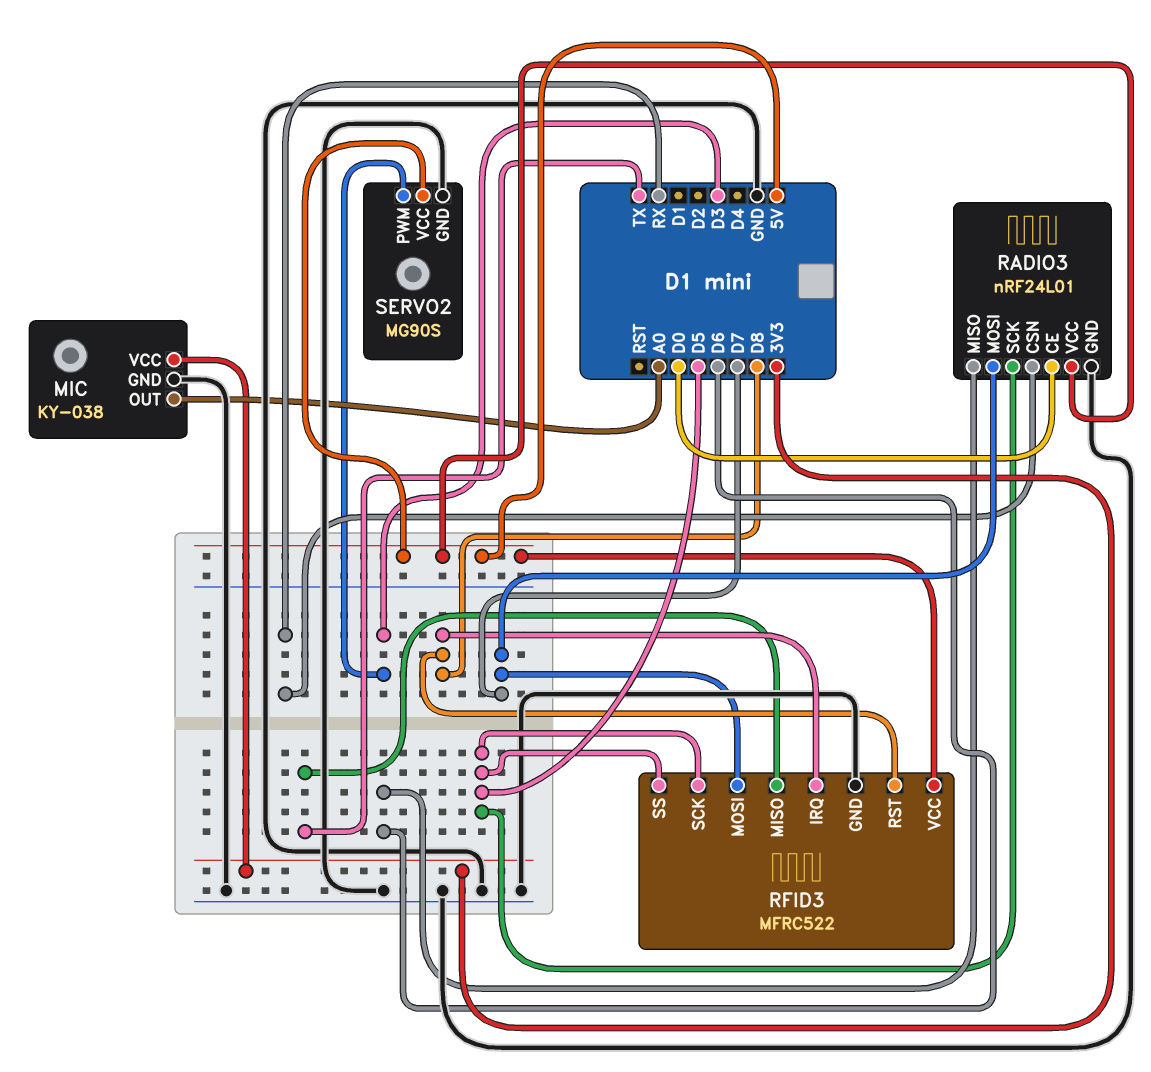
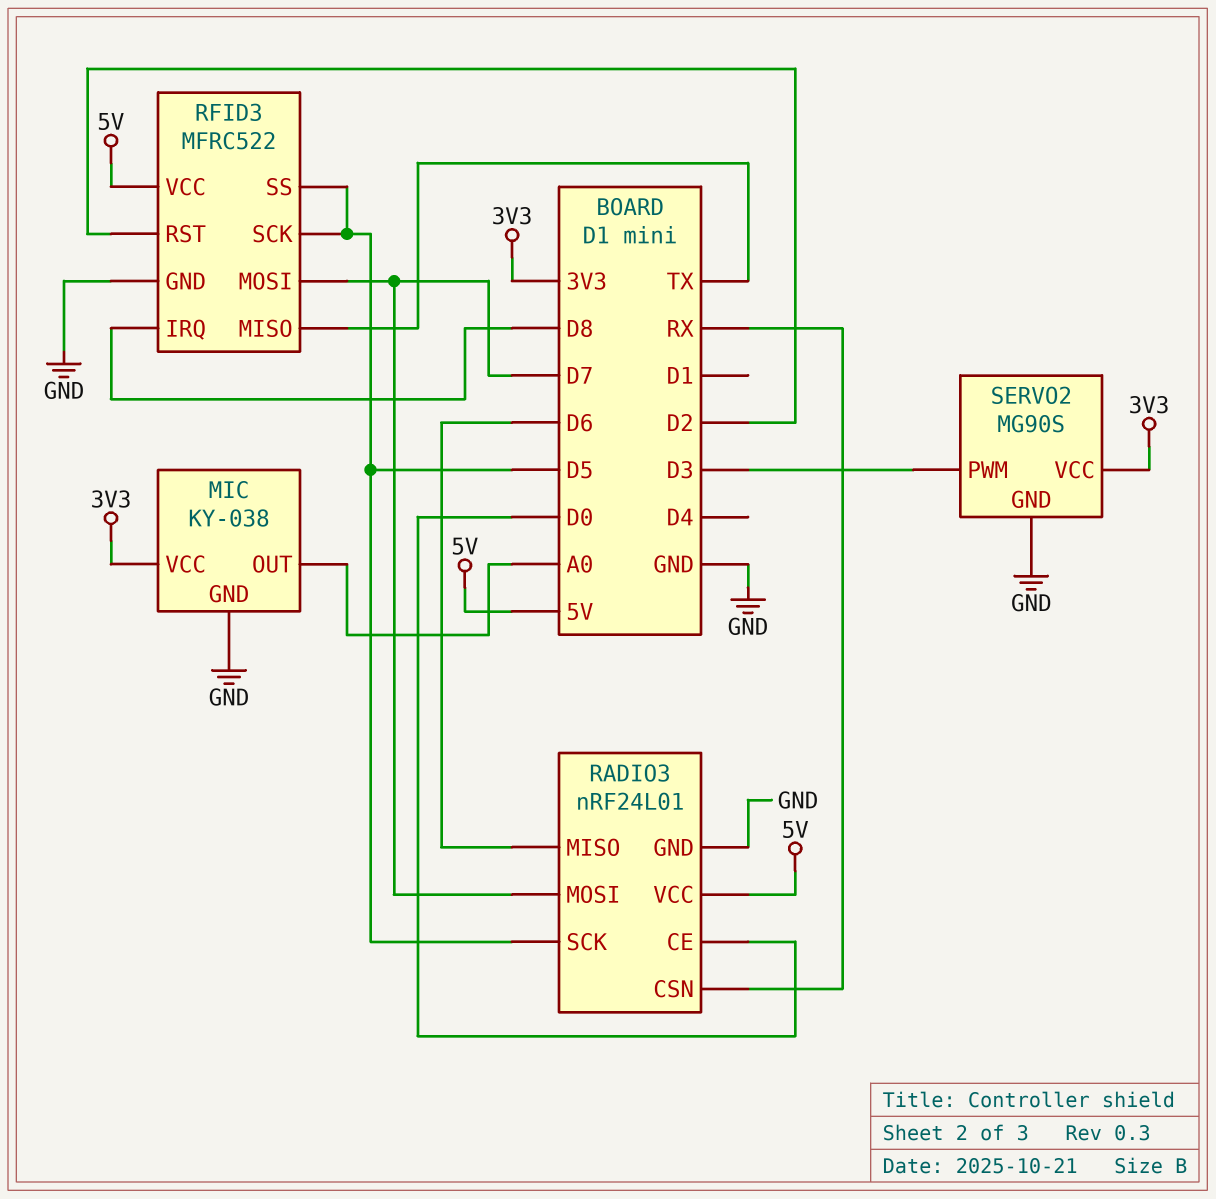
RFID3 pin RST: D8 -> D2
SERVO2 pin VCC: 5V -> 3V3

